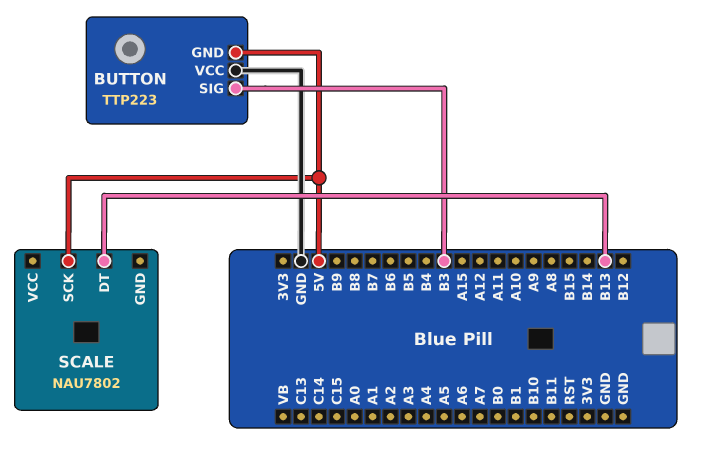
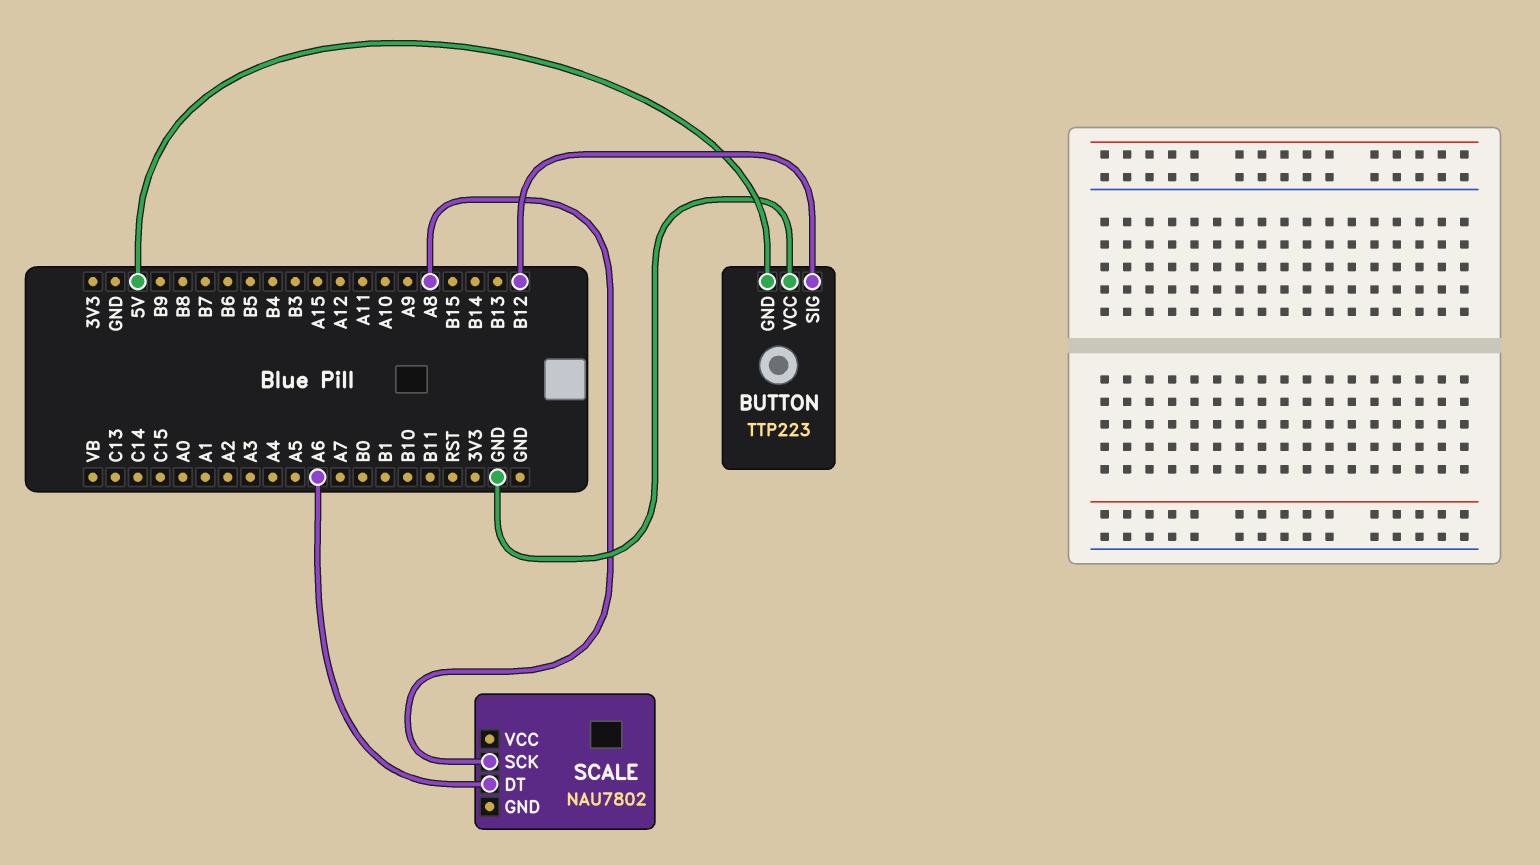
BUTTON pin SIG: B3 -> B12
SCALE pin DT: B13 -> A6
SCALE pin SCK: 5V -> A8

